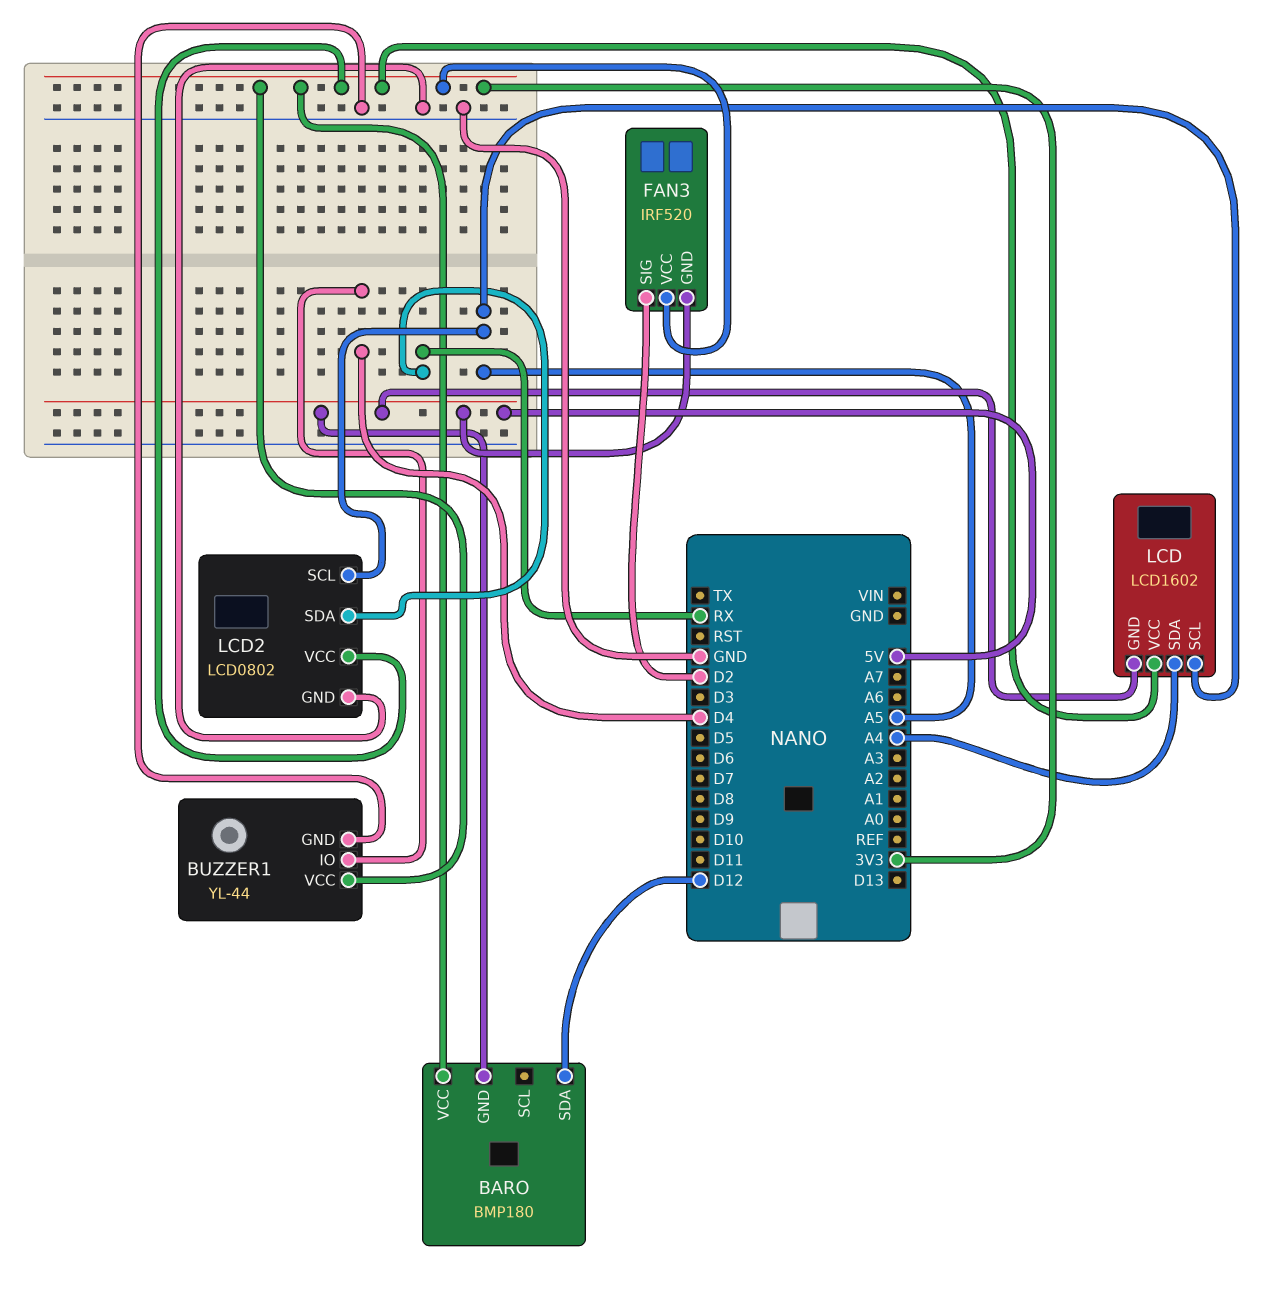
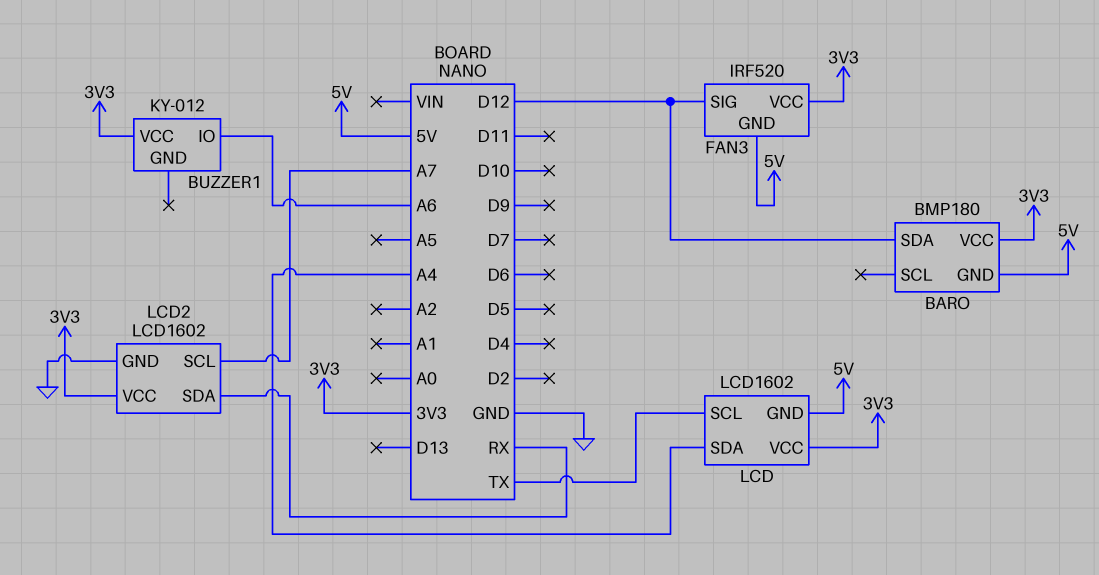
BUZZER1: YL-44 -> KY-012
BUZZER1 pin GND: GND -> none
BUZZER1 pin IO: D4 -> A6
FAN3 pin SIG: D2 -> D12
LCD pin SCL: A5 -> TX
LCD2: LCD0802 -> LCD1602
LCD2 pin SCL: A5 -> A7

